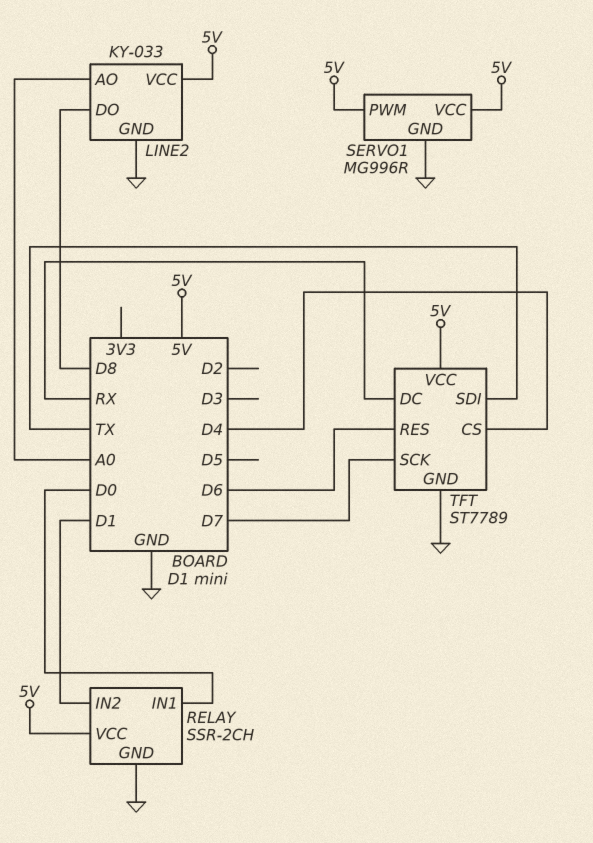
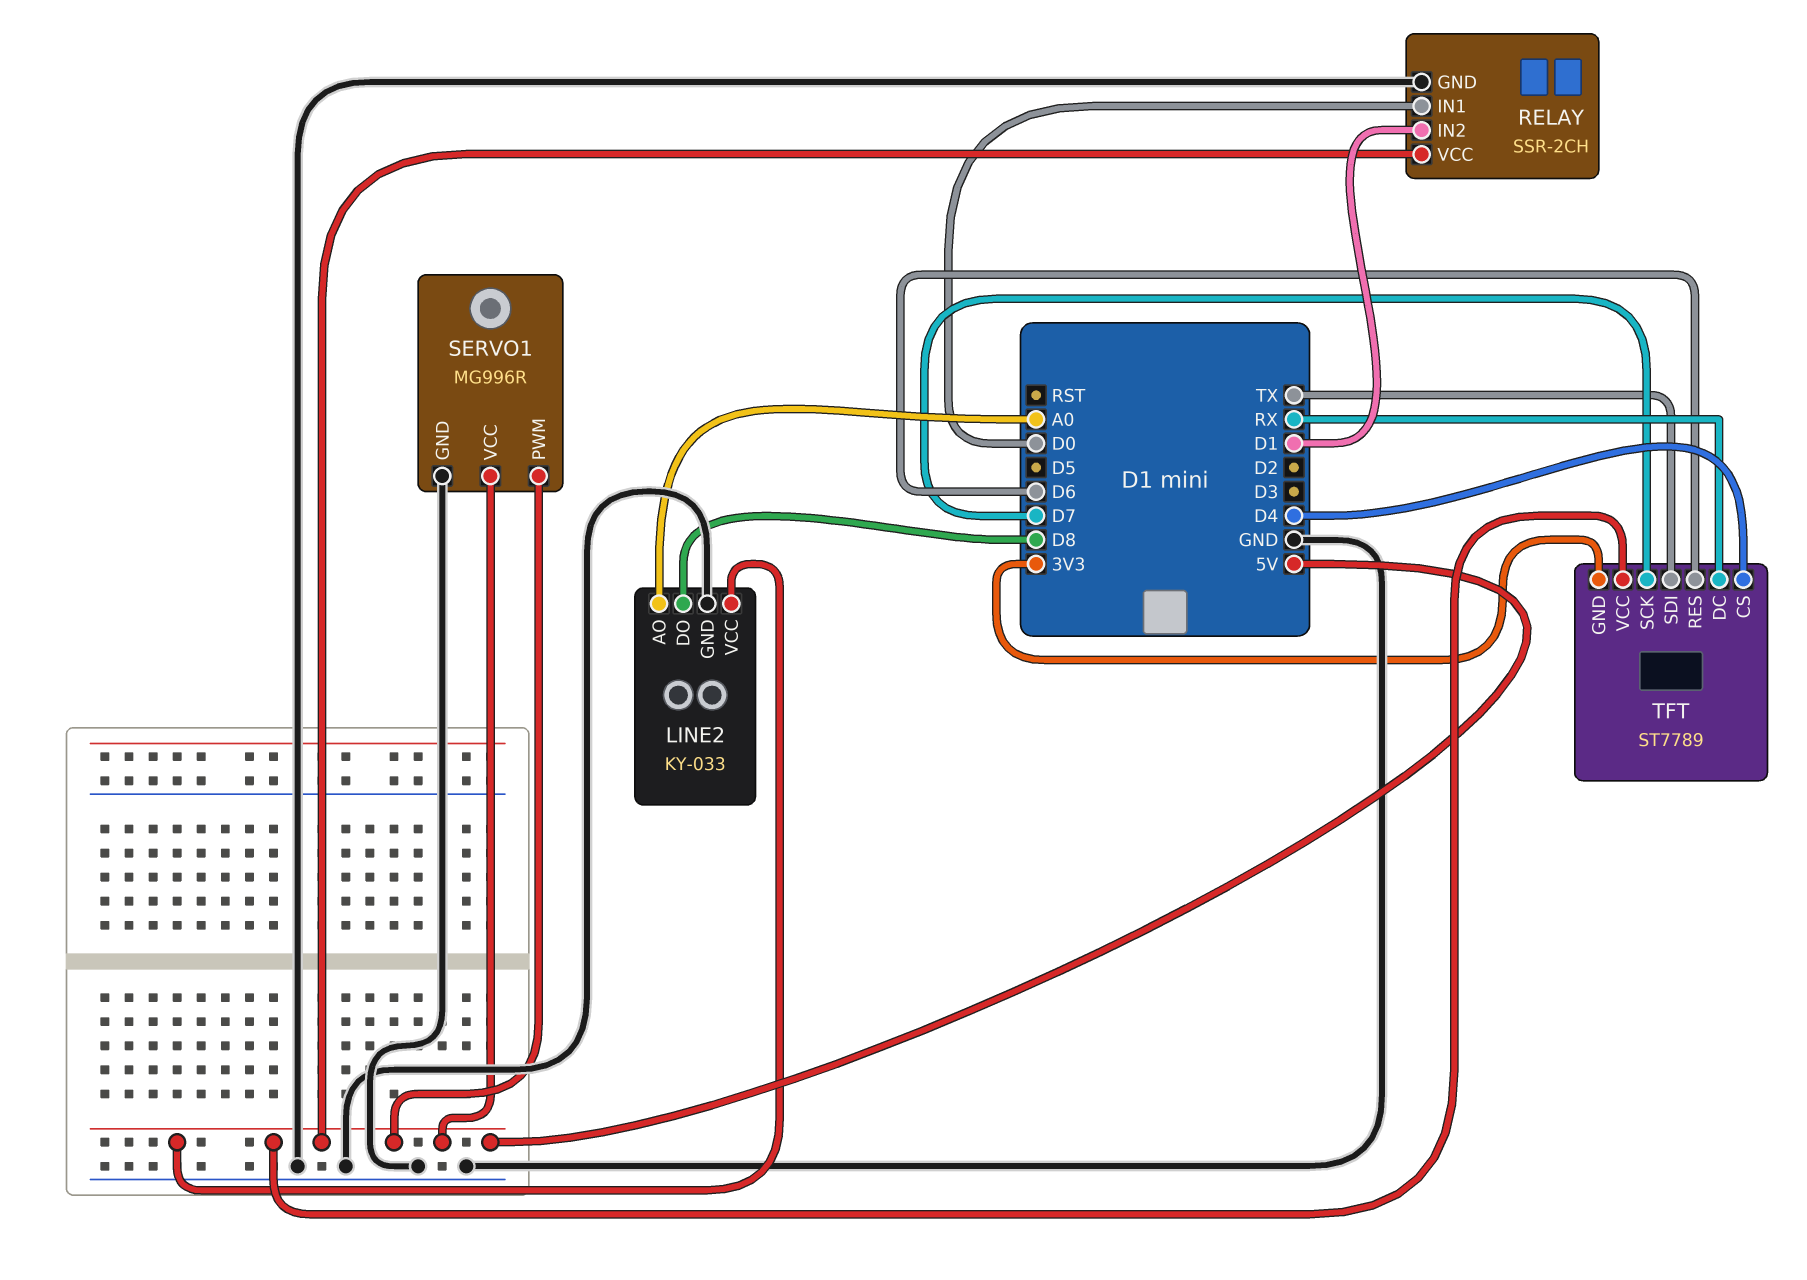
TFT pin GND: GND -> 3V3

